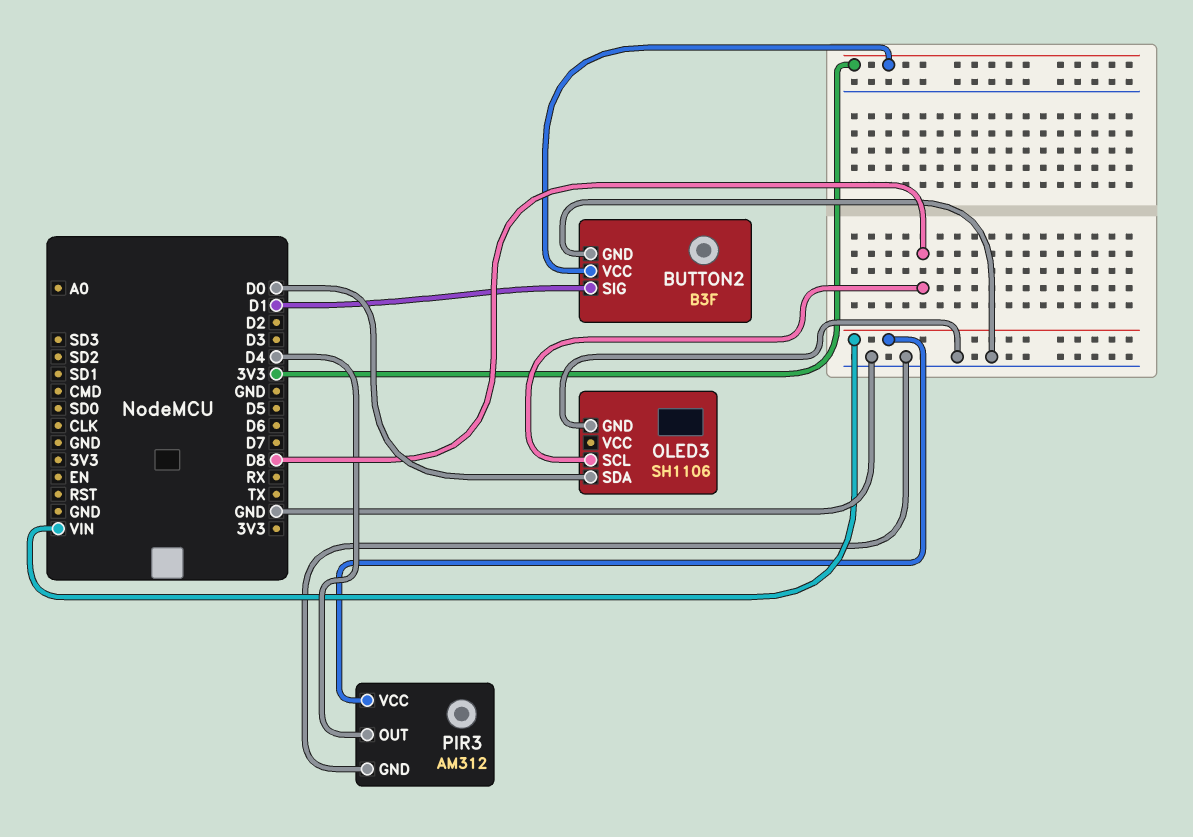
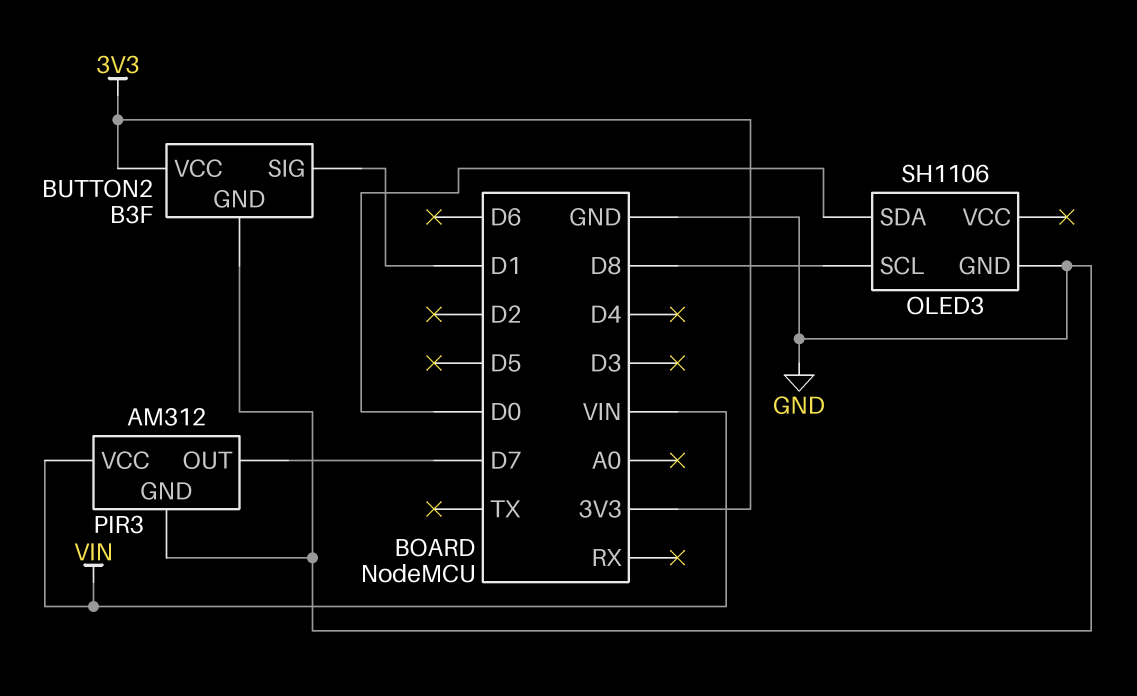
PIR3 pin OUT: D4 -> D7

